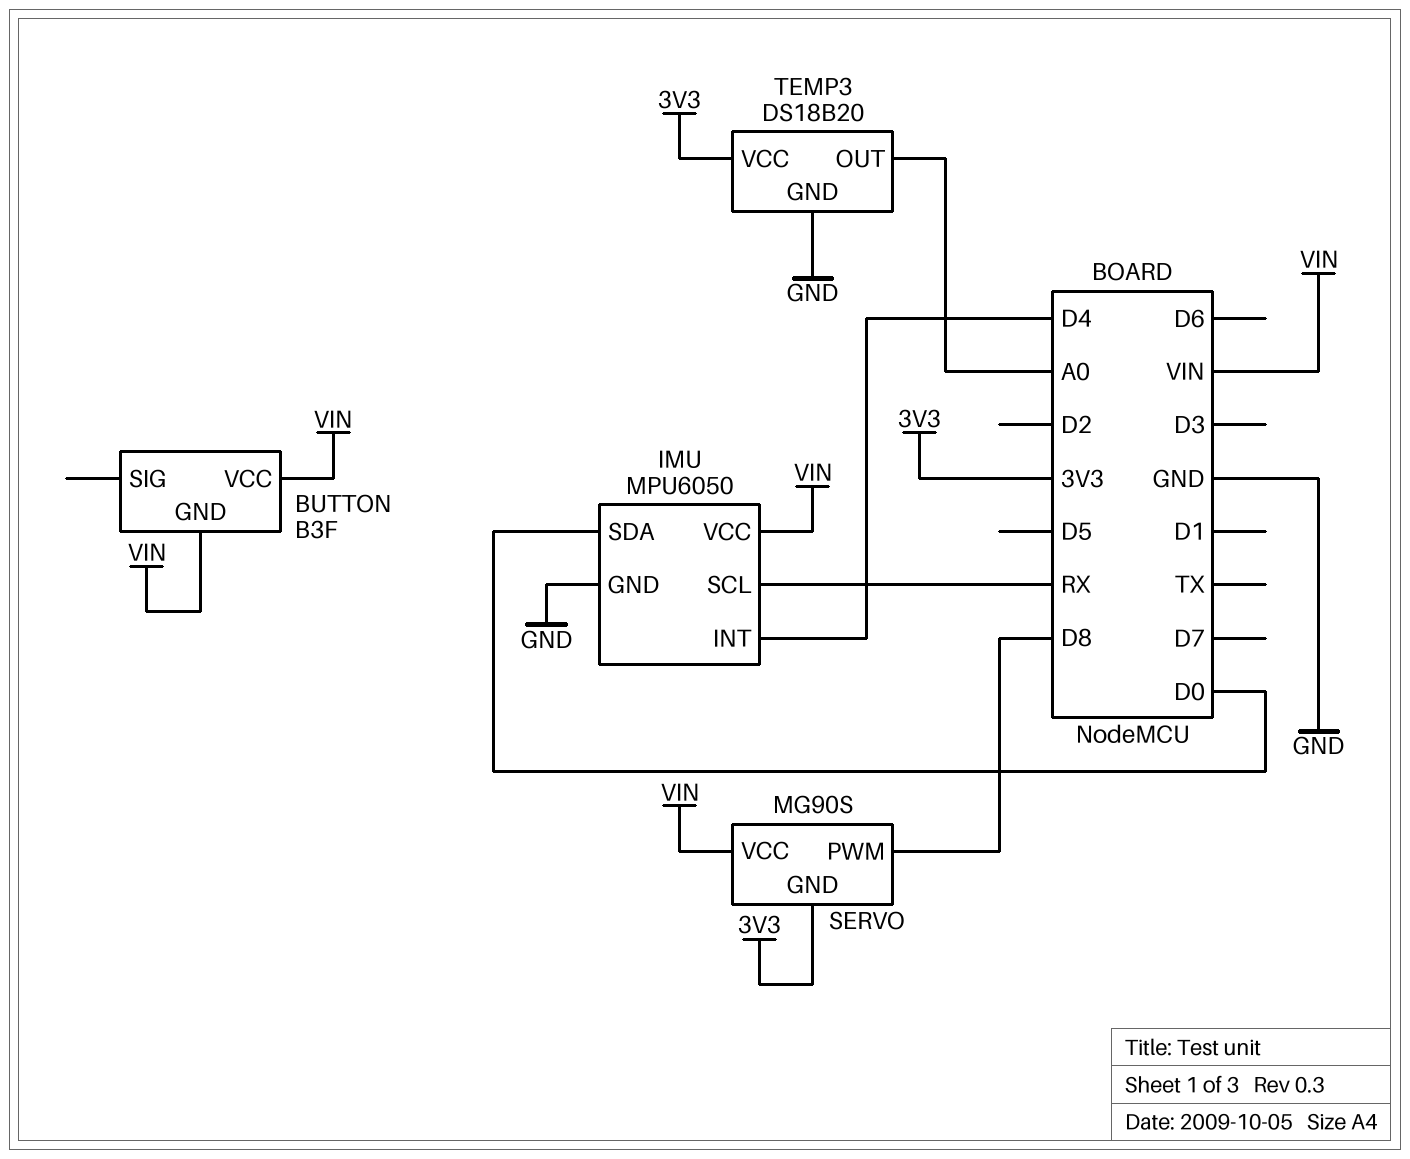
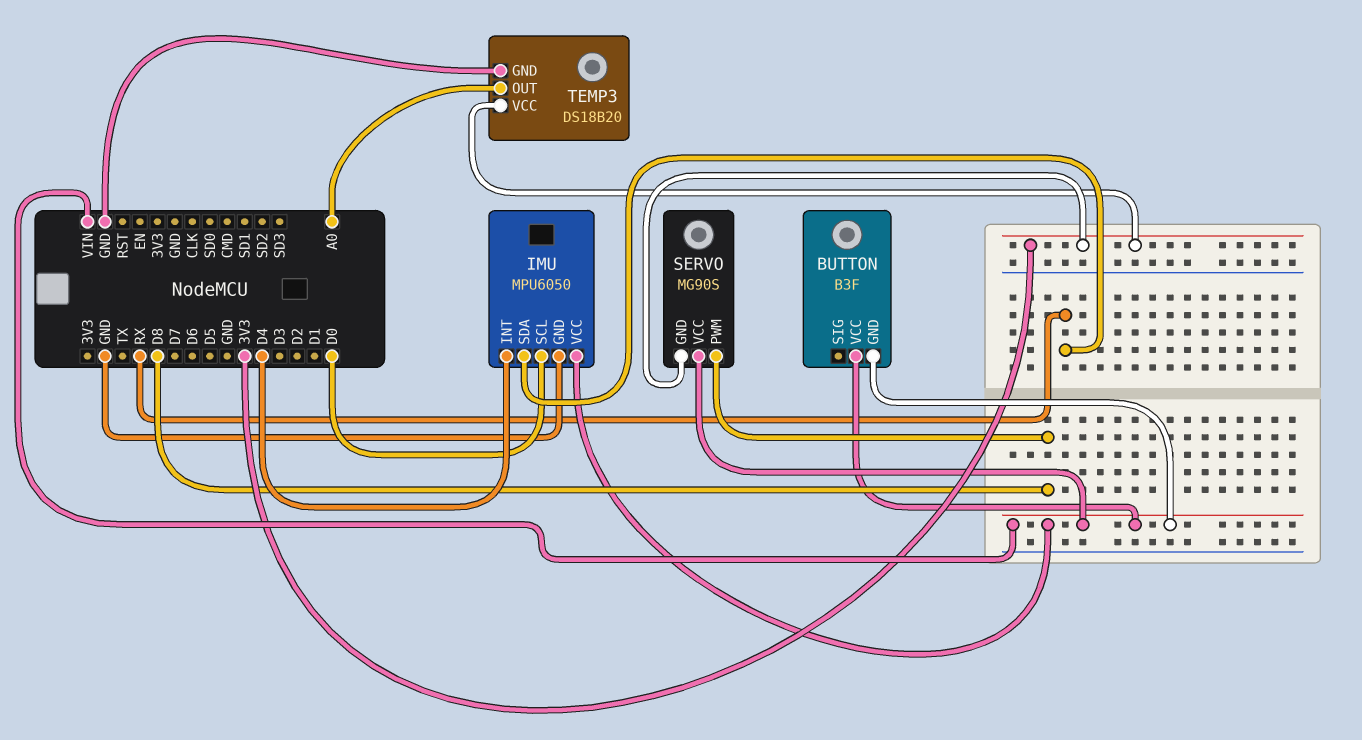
IMU pin SCL: RX -> D0
IMU pin SDA: D0 -> RX

